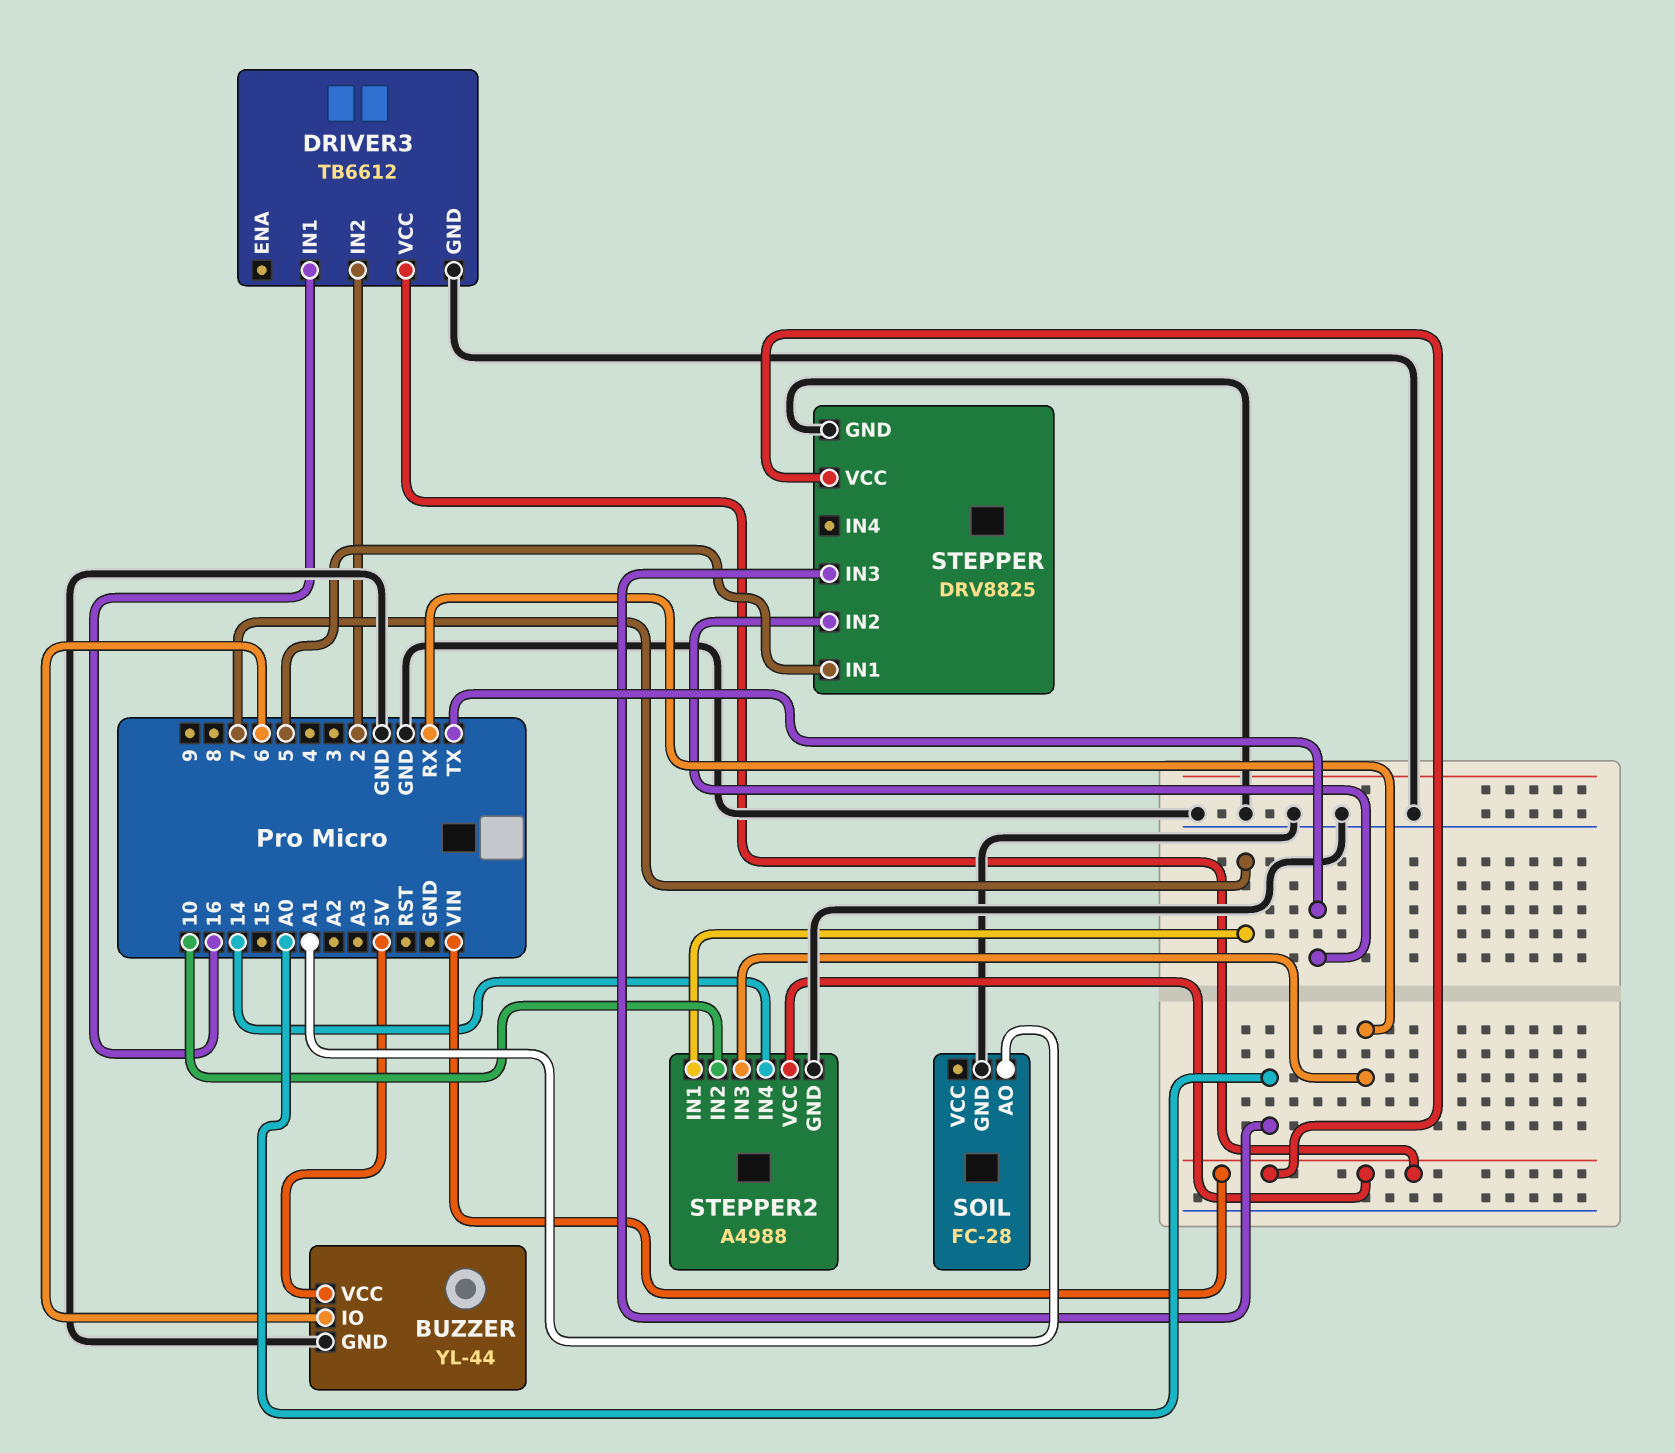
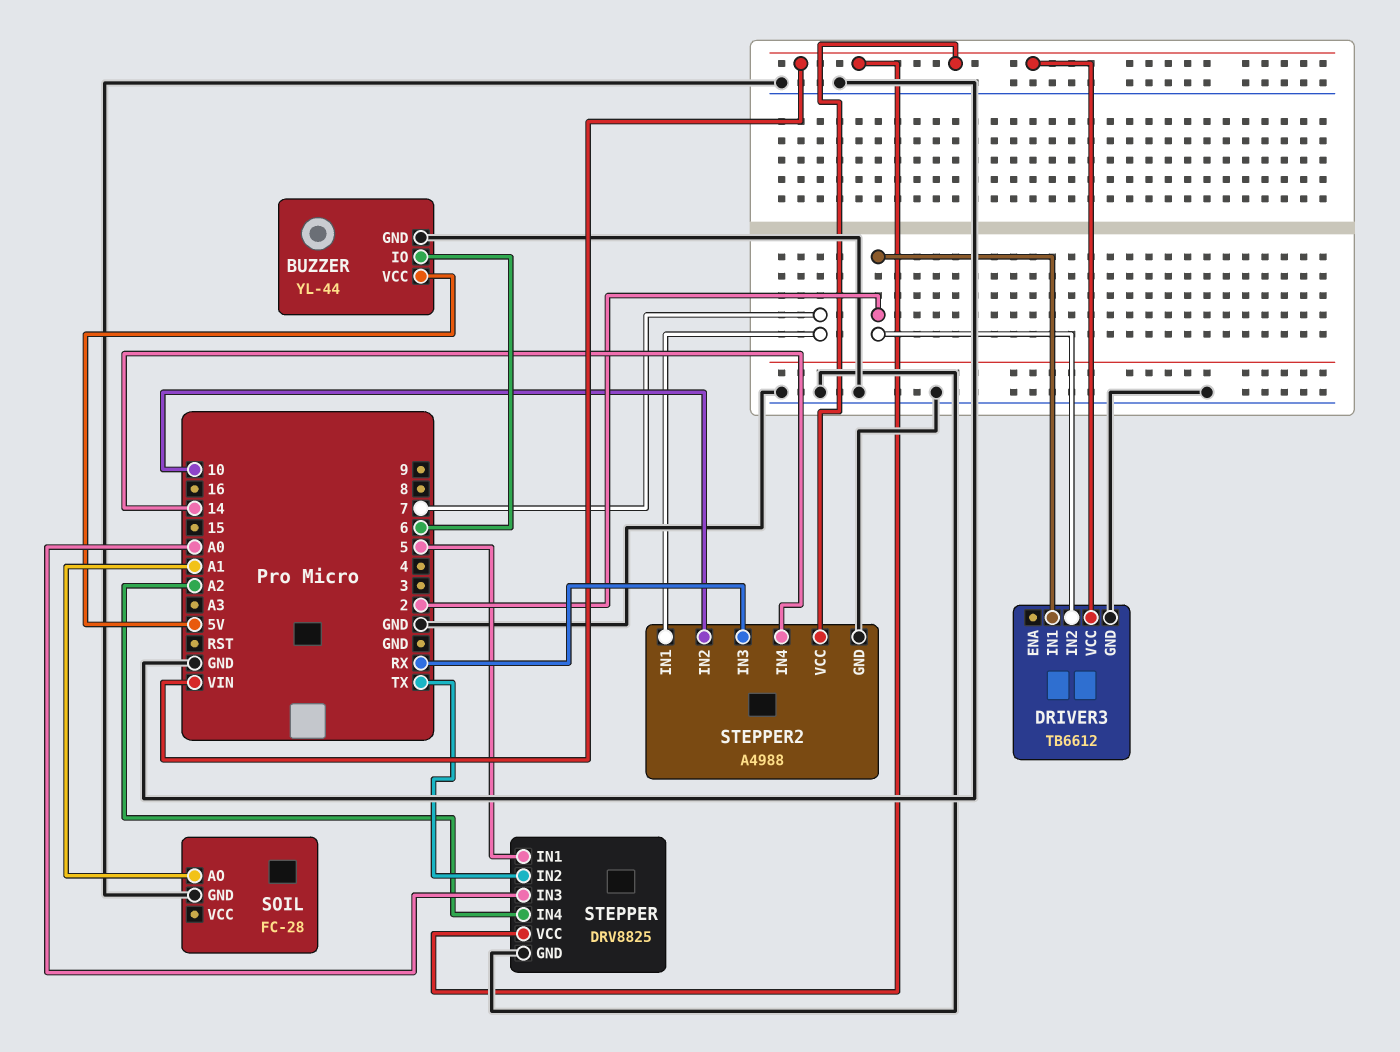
DRIVER3 pin IN1: 16 -> 2
STEPPER pin IN4: none -> A2

